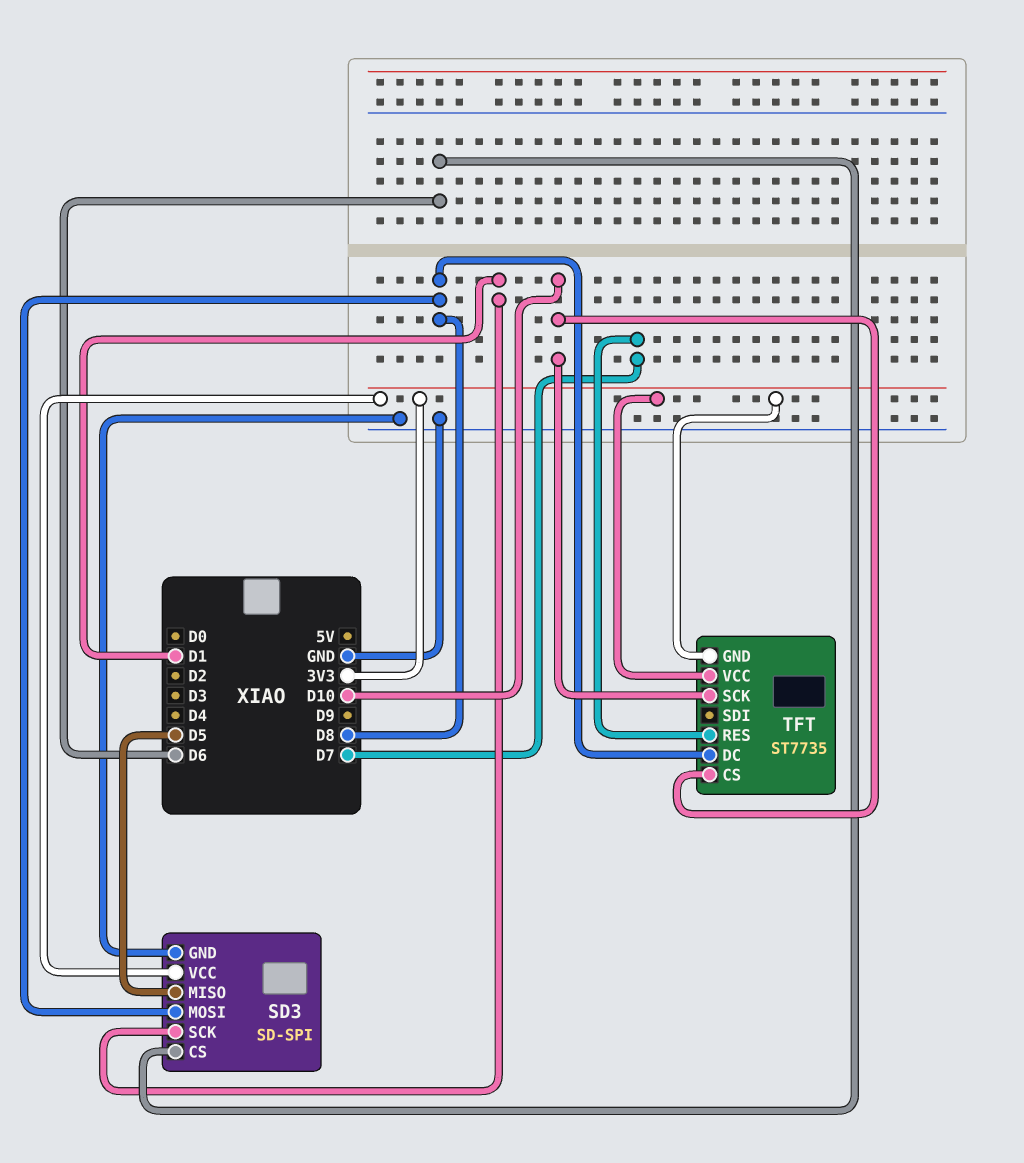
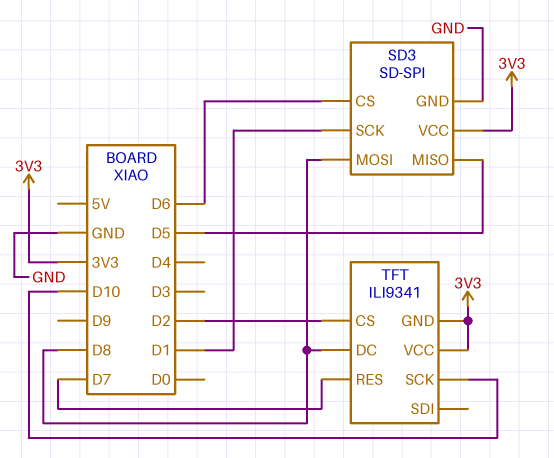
TFT: ST7735 -> ILI9341
TFT pin CS: D10 -> D2

